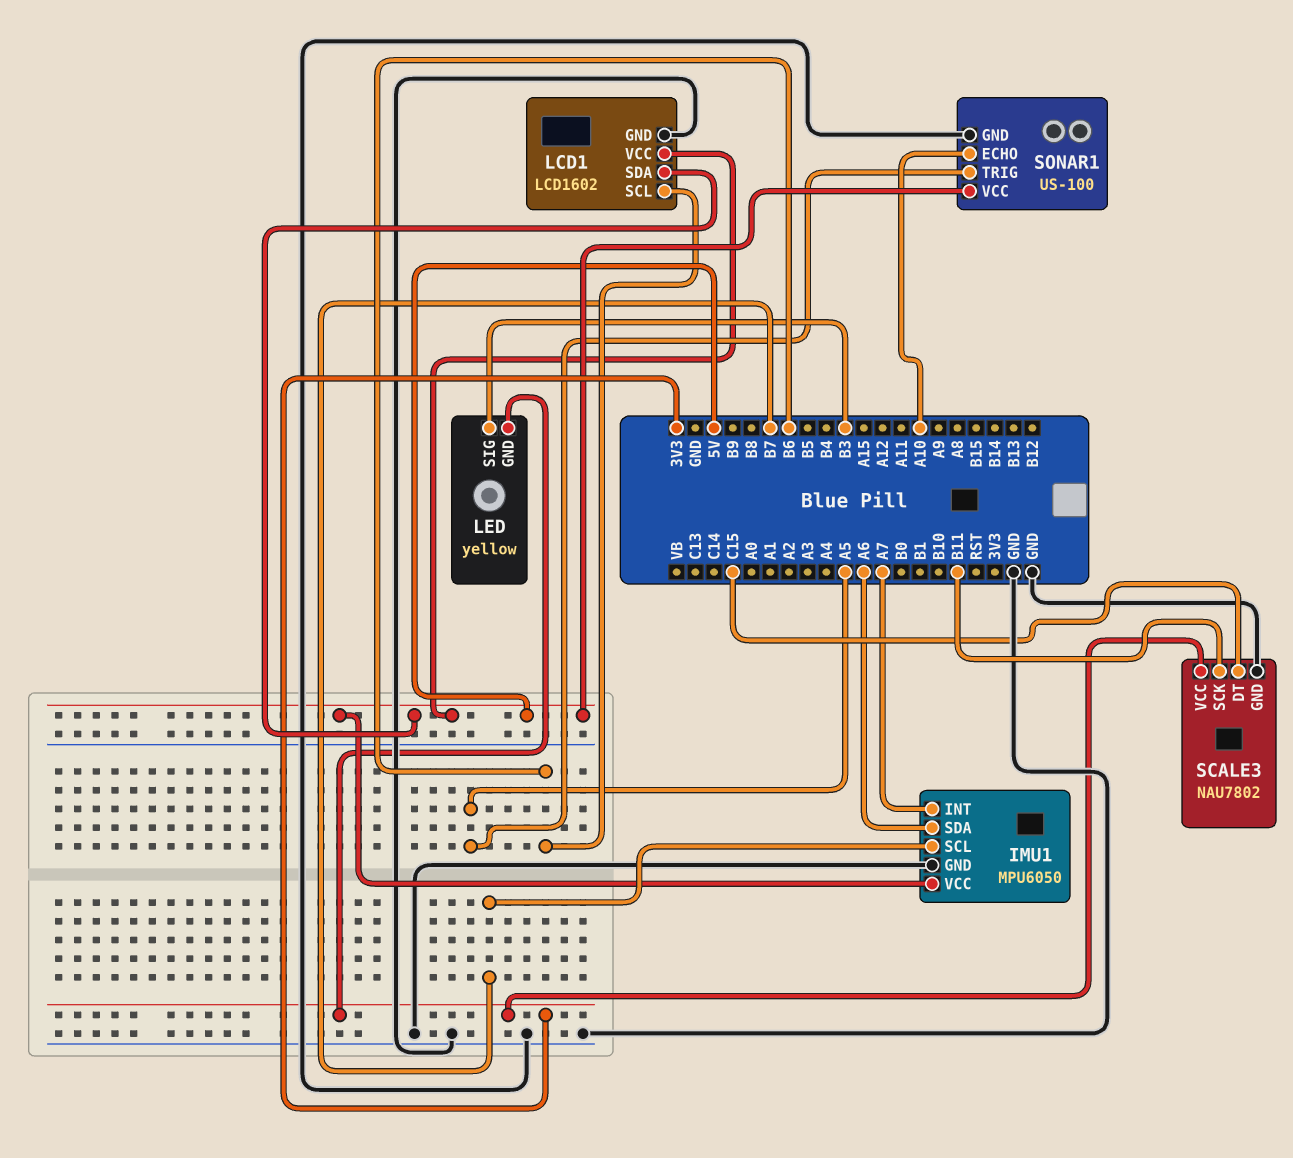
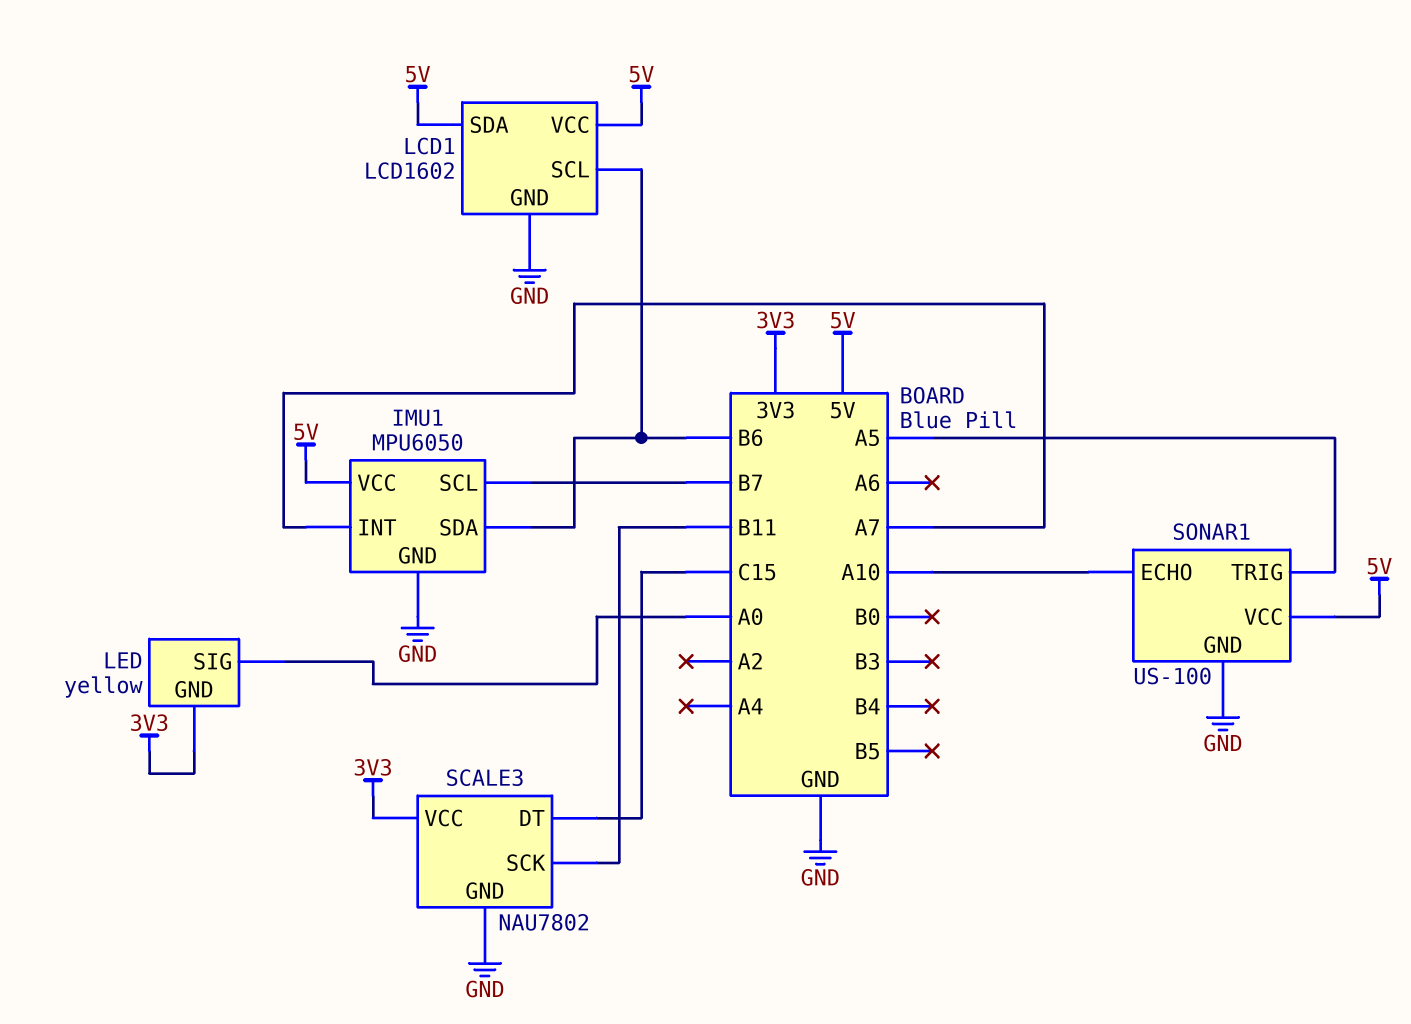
IMU1 pin SDA: A6 -> B6
LED pin SIG: B3 -> A0

